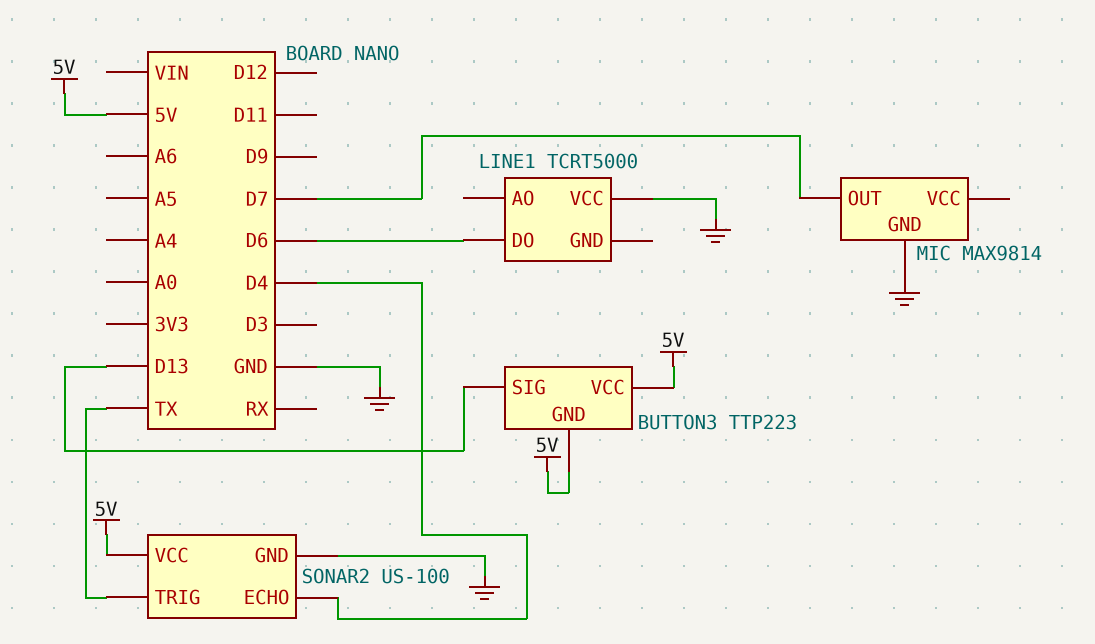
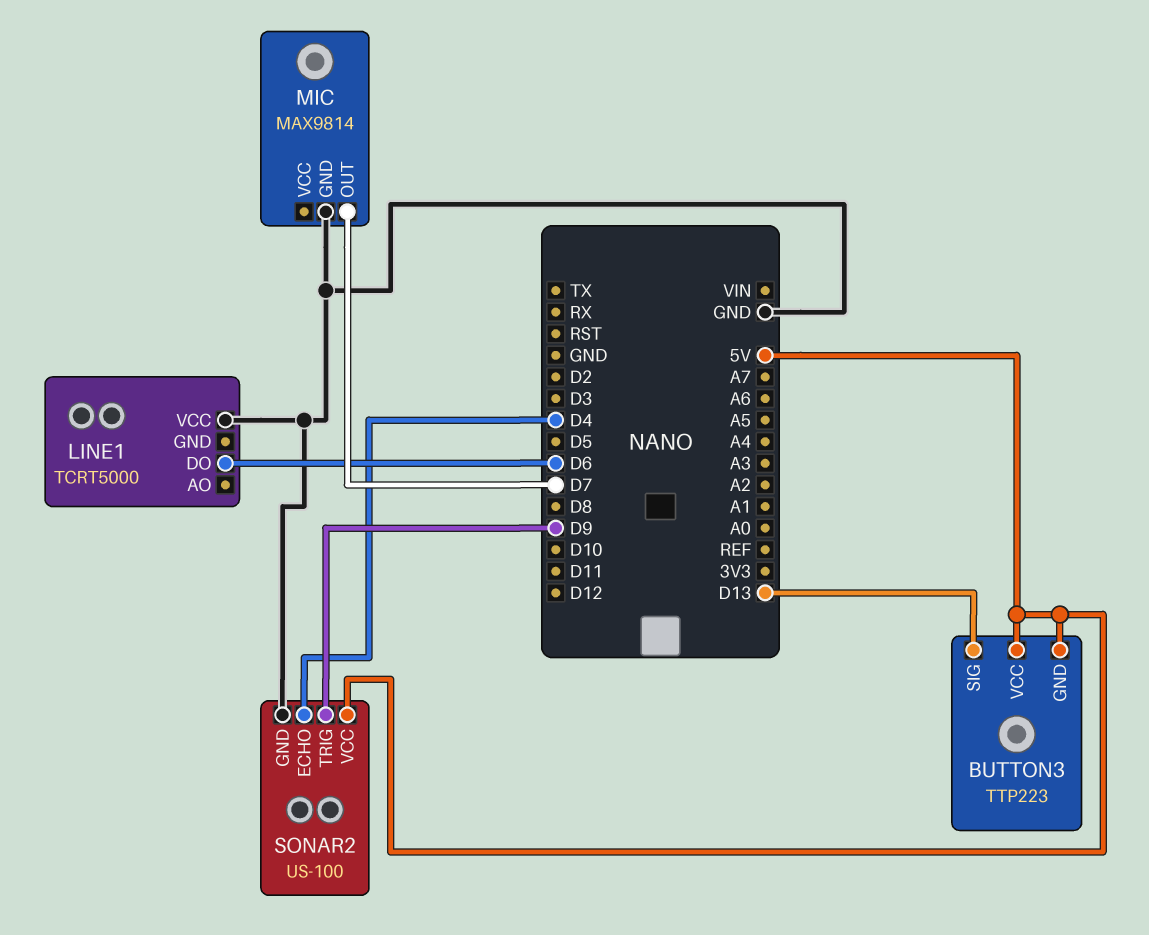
SONAR2 pin TRIG: TX -> D9

